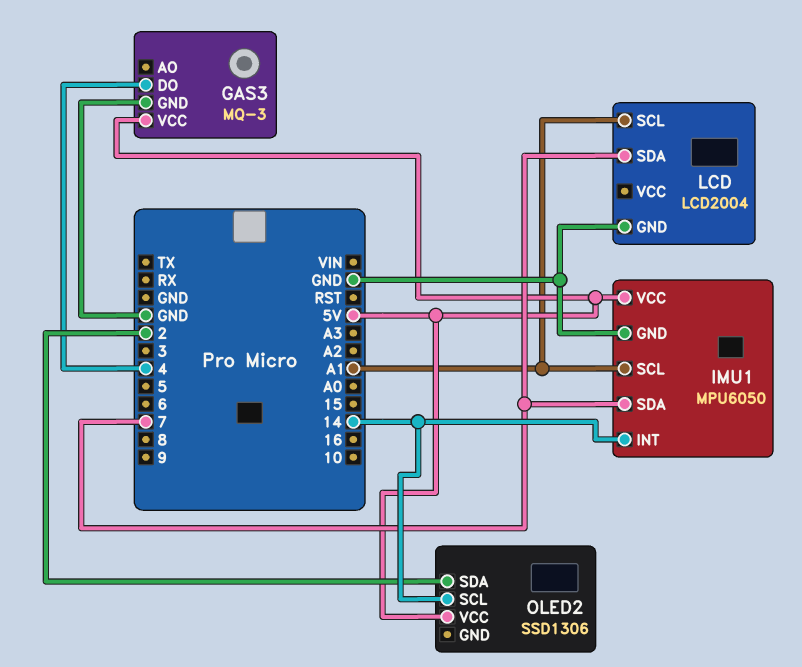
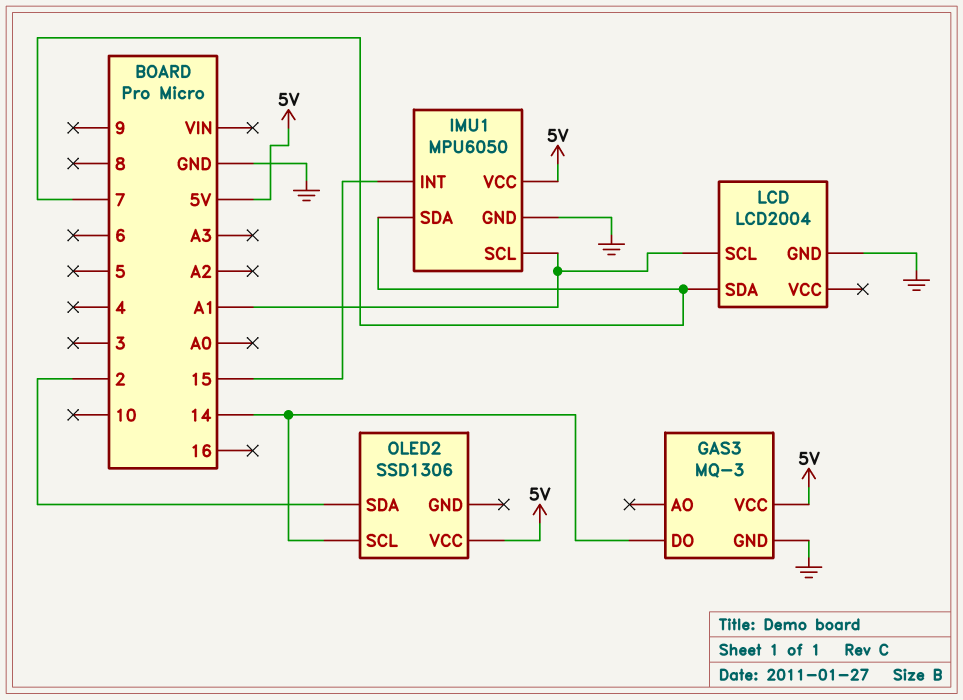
GAS3 pin DO: 4 -> 14
IMU1 pin INT: 14 -> 15

